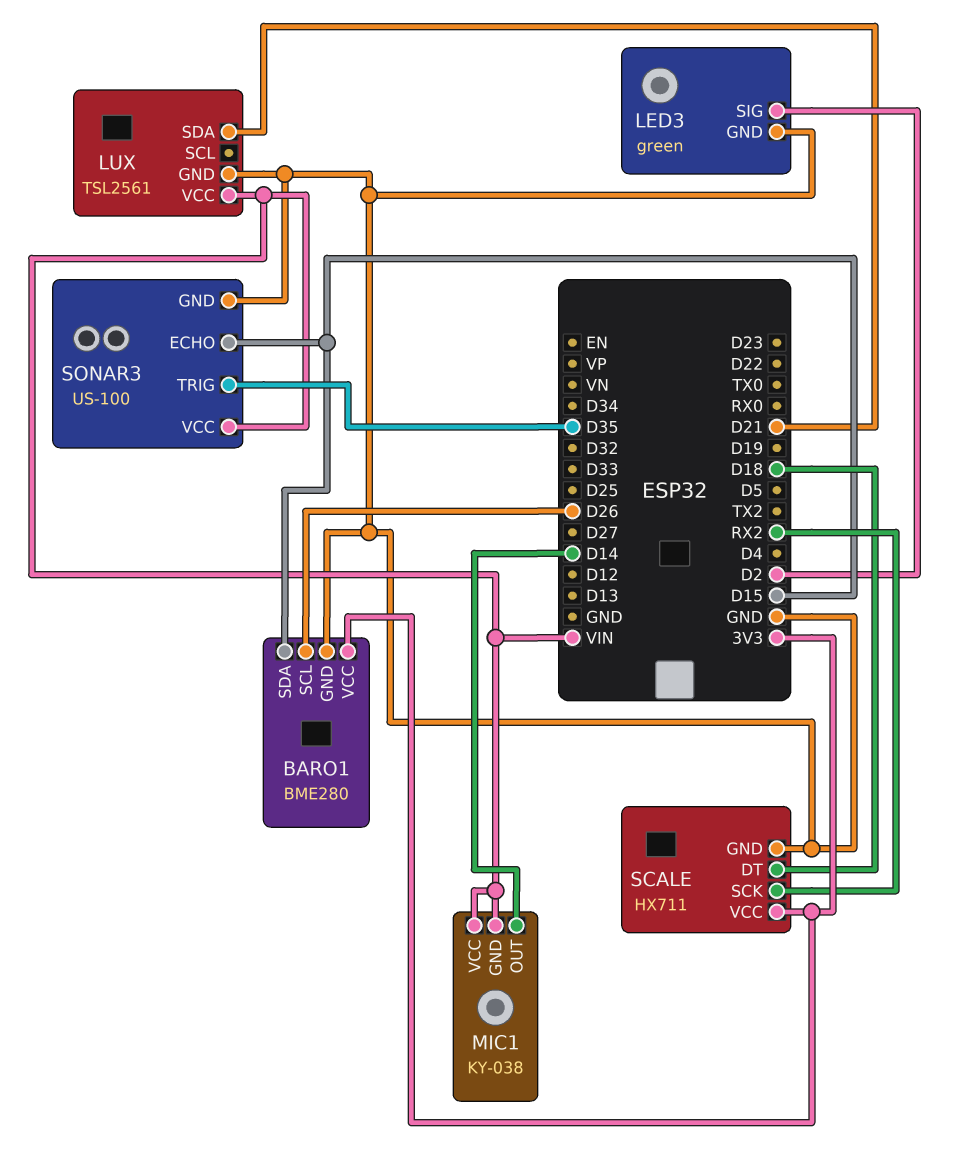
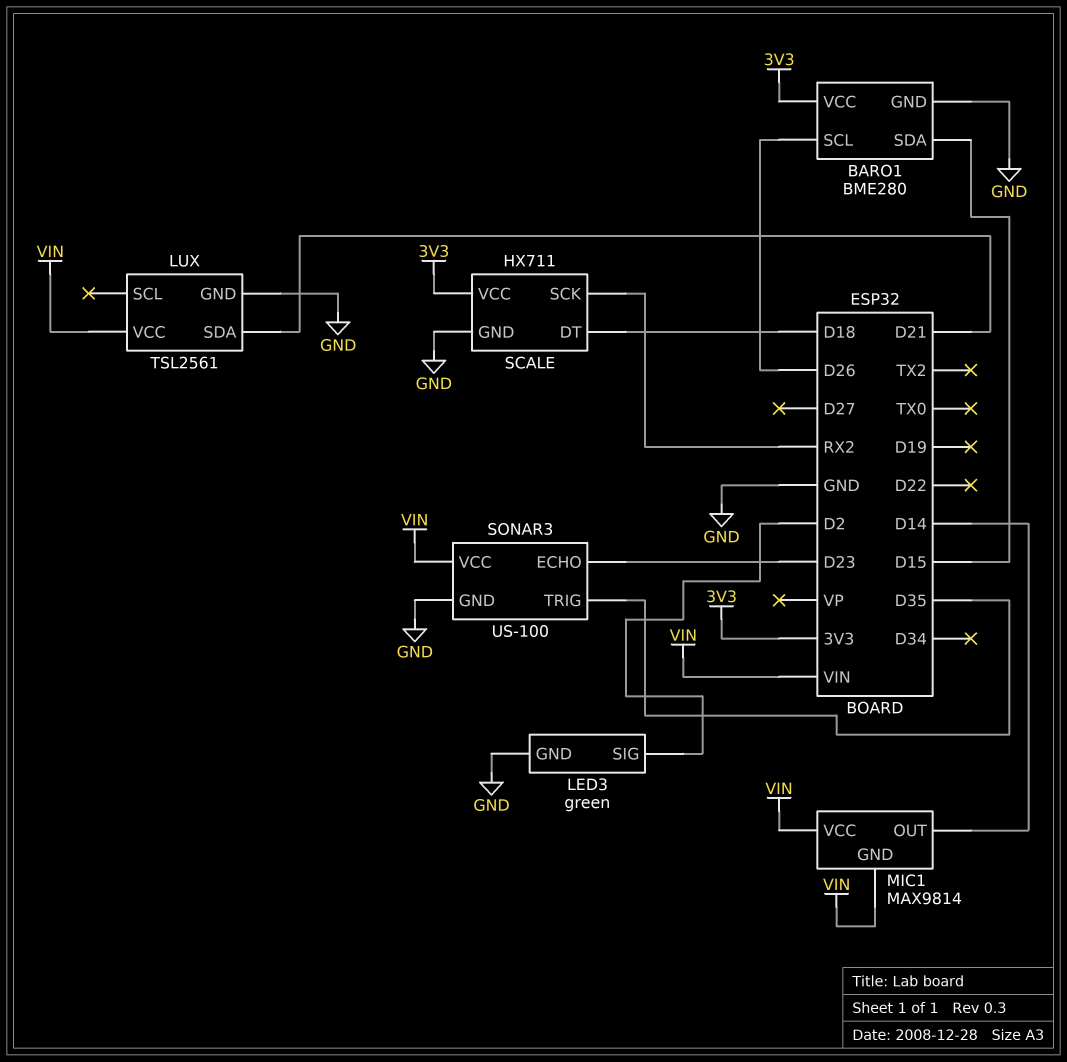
MIC1: KY-038 -> MAX9814
SONAR3 pin ECHO: D15 -> D23

